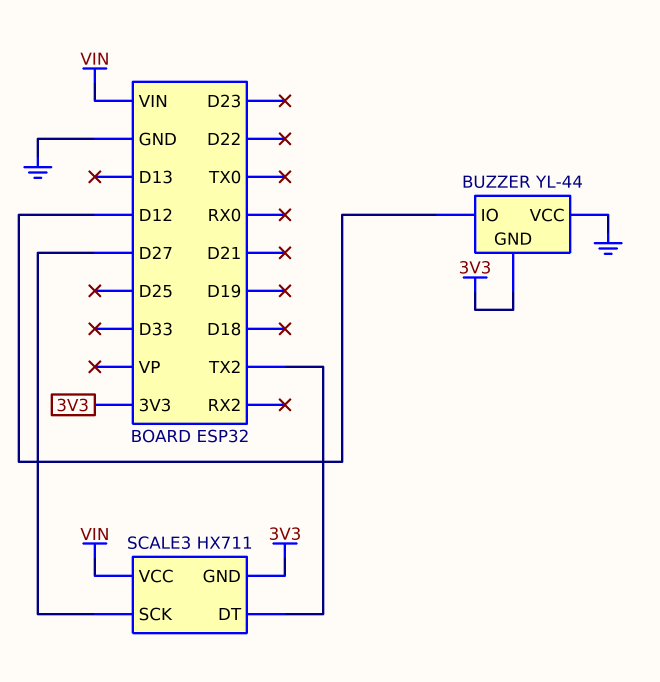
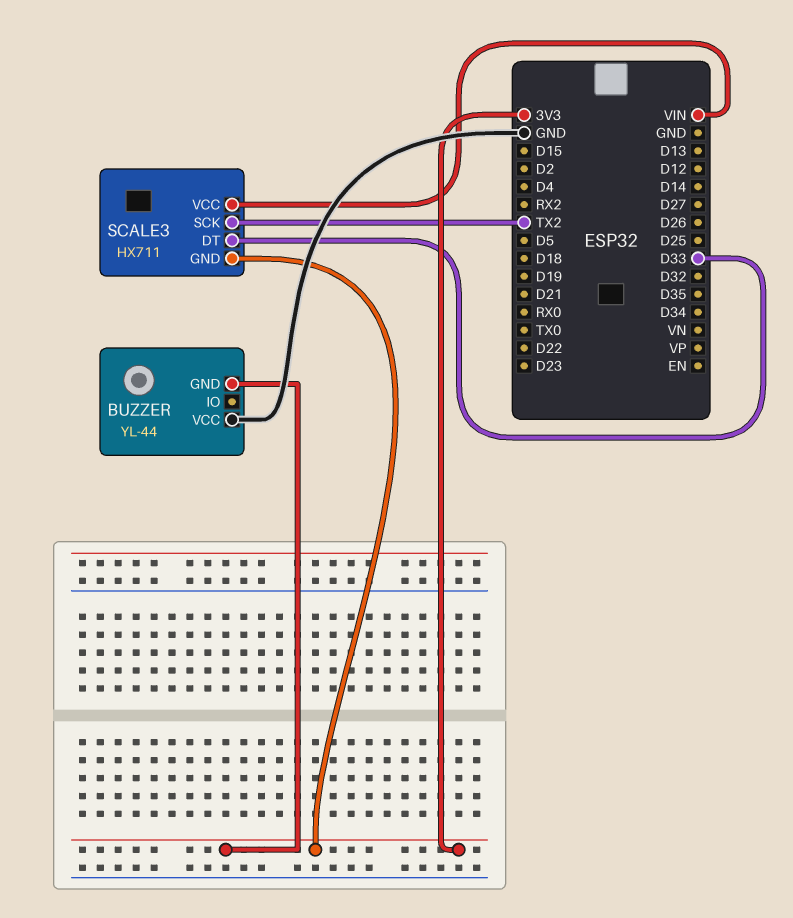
BUZZER pin IO: D12 -> none
SCALE3 pin DT: TX2 -> D33
SCALE3 pin SCK: D27 -> TX2

